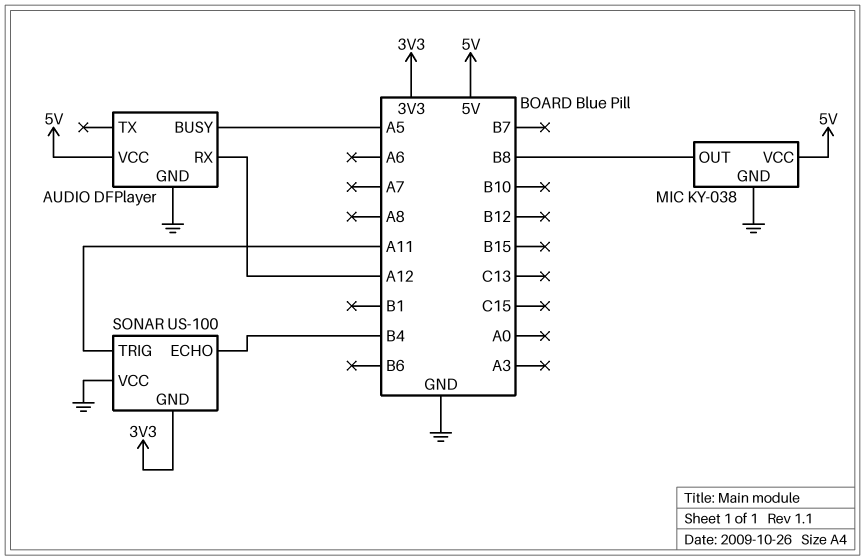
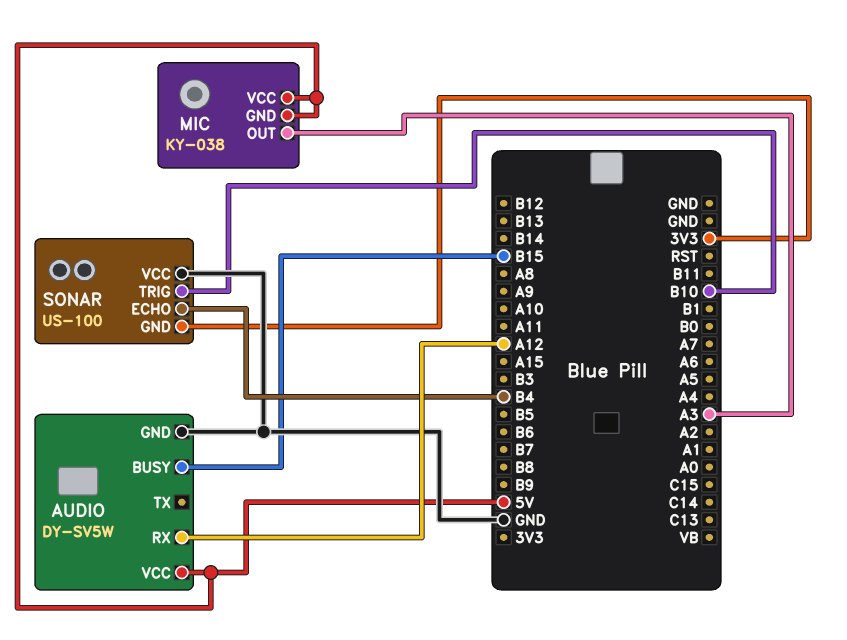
AUDIO: DFPlayer -> DY-SV5W
AUDIO pin BUSY: A5 -> B15
MIC pin GND: GND -> 5V
MIC pin OUT: B8 -> A3
SONAR pin TRIG: A11 -> B10

